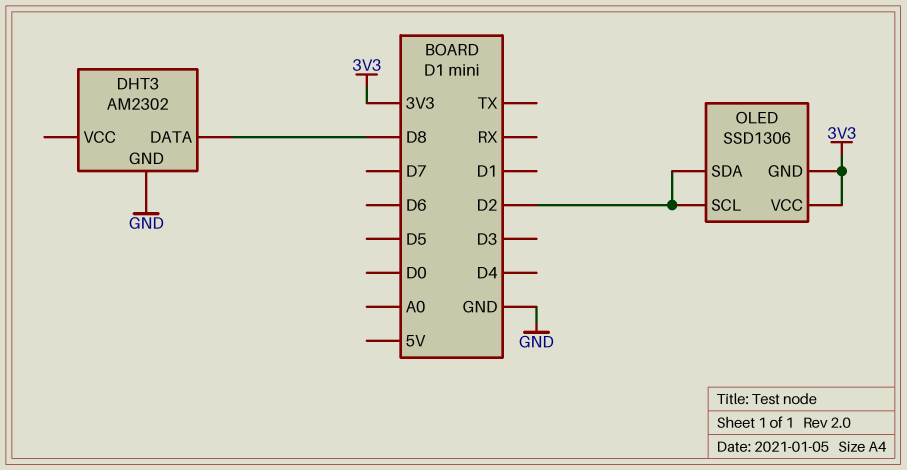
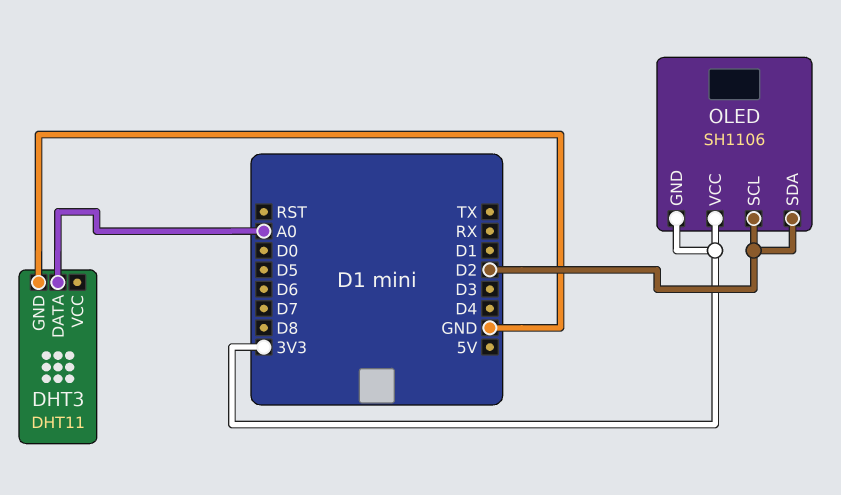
DHT3: AM2302 -> DHT11
DHT3 pin DATA: D8 -> A0
OLED: SSD1306 -> SH1106

